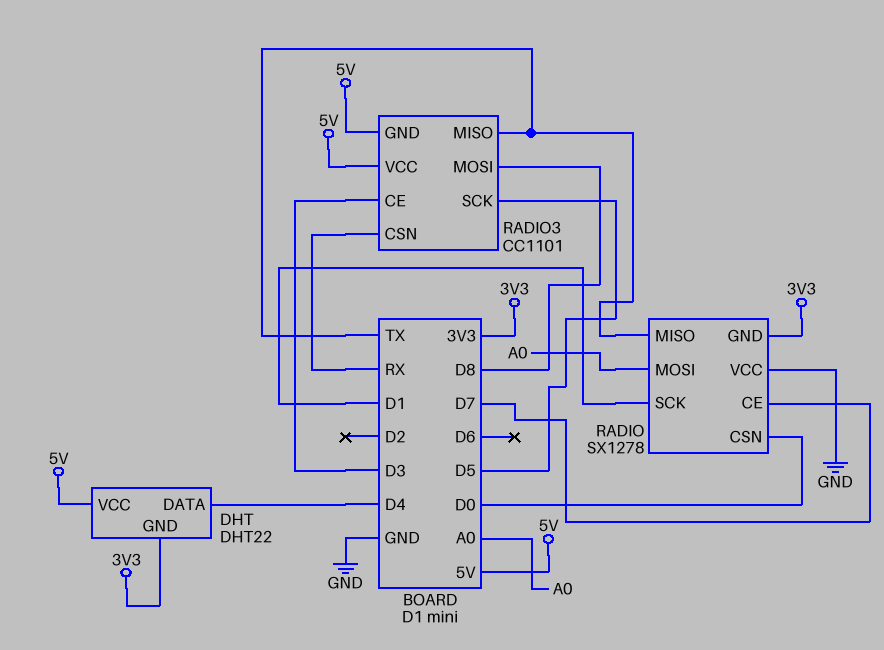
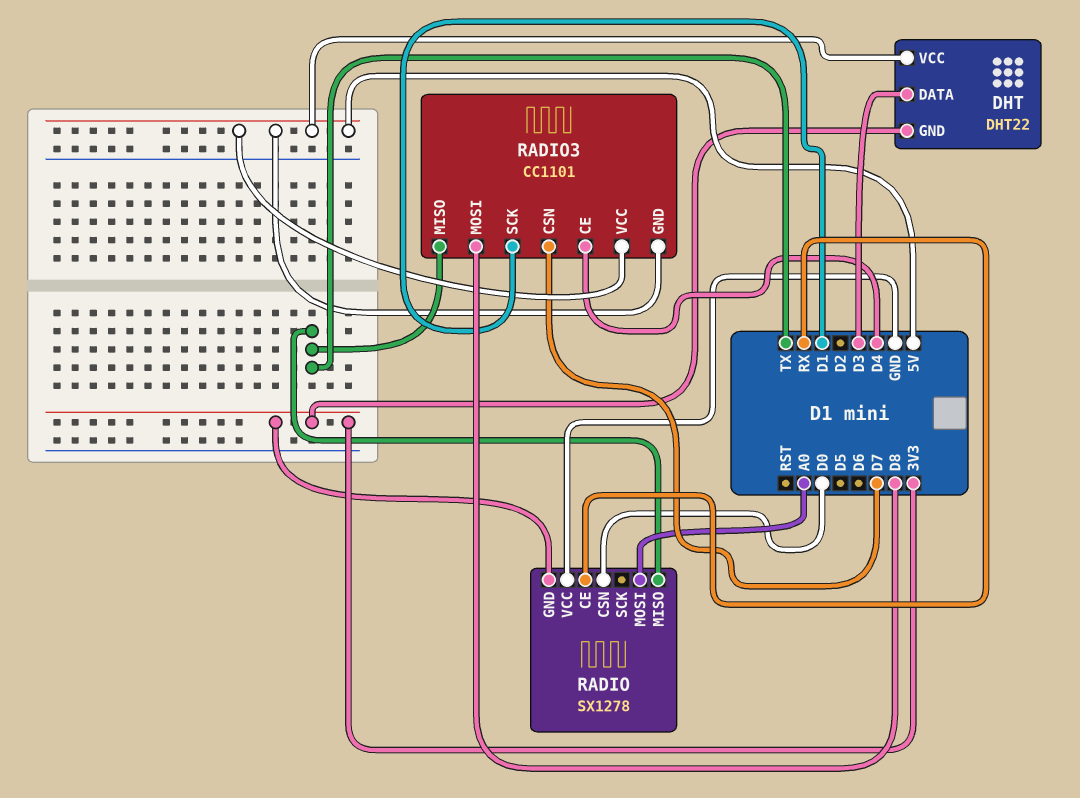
DHT pin DATA: D4 -> D3
RADIO pin CE: D7 -> RX
RADIO pin SCK: D1 -> none
RADIO3 pin CE: D3 -> D4
RADIO3 pin CSN: RX -> D7
RADIO3 pin SCK: D5 -> D1

